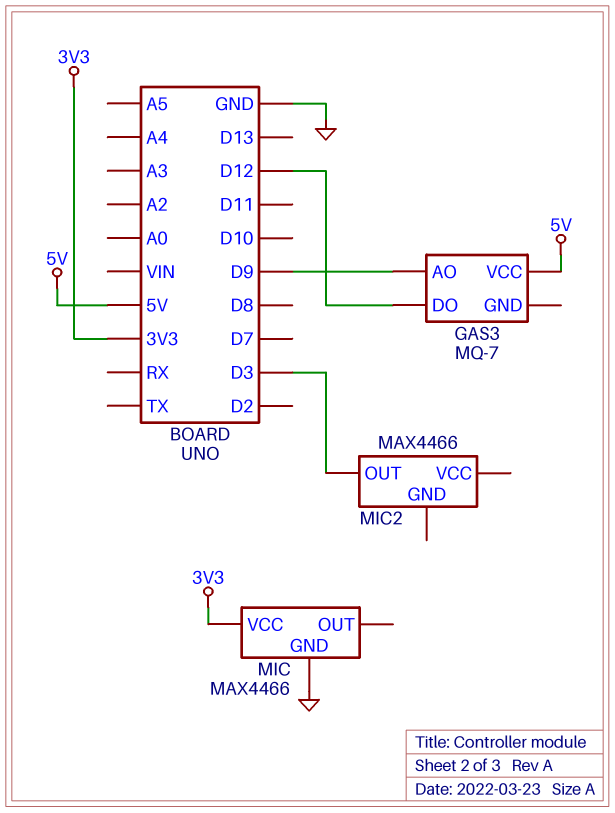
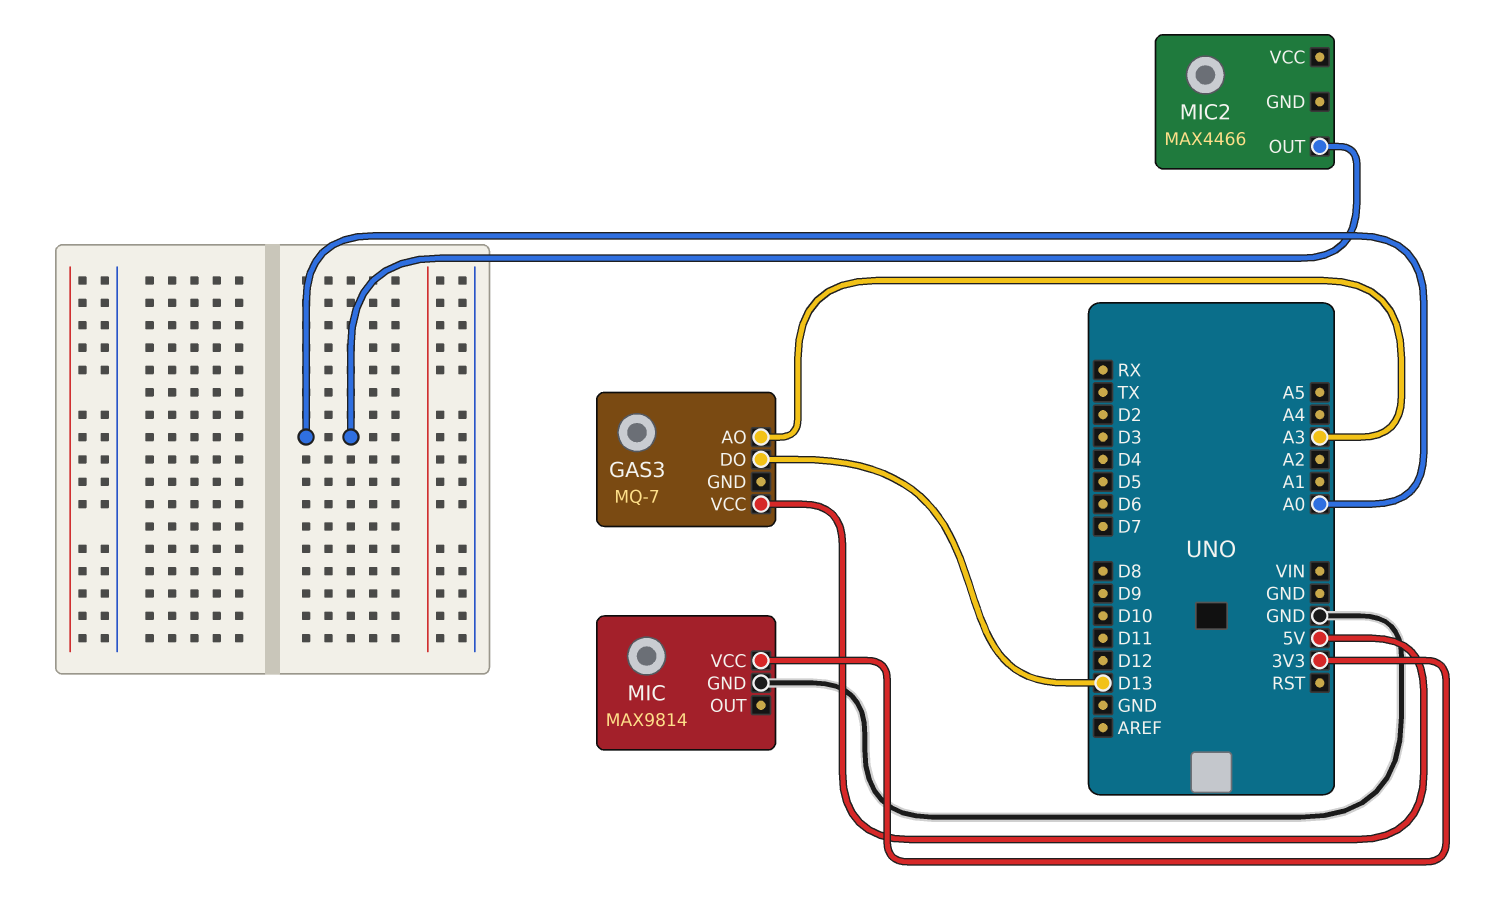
GAS3 pin AO: D9 -> A3
GAS3 pin DO: D12 -> D13
MIC: MAX4466 -> MAX9814
MIC2 pin OUT: D3 -> A0

